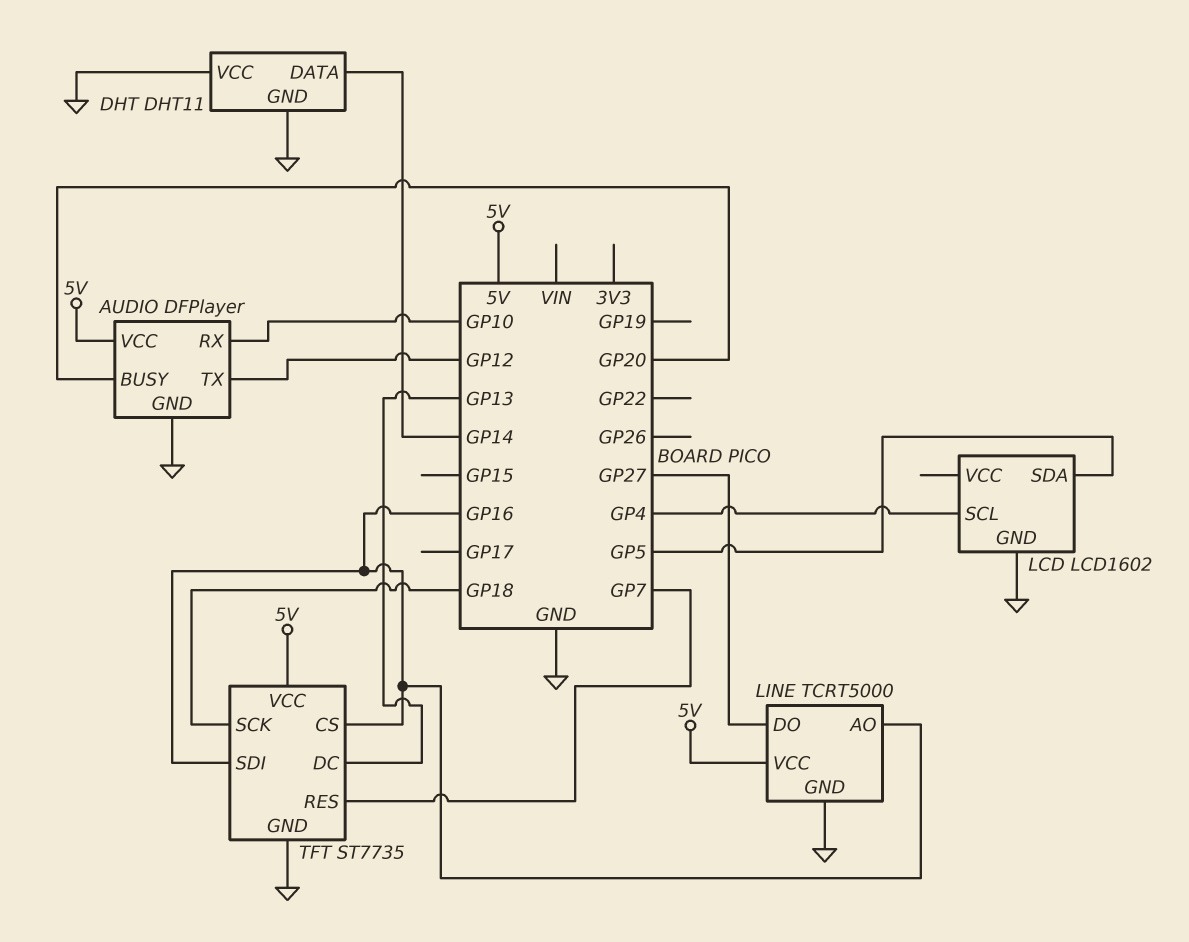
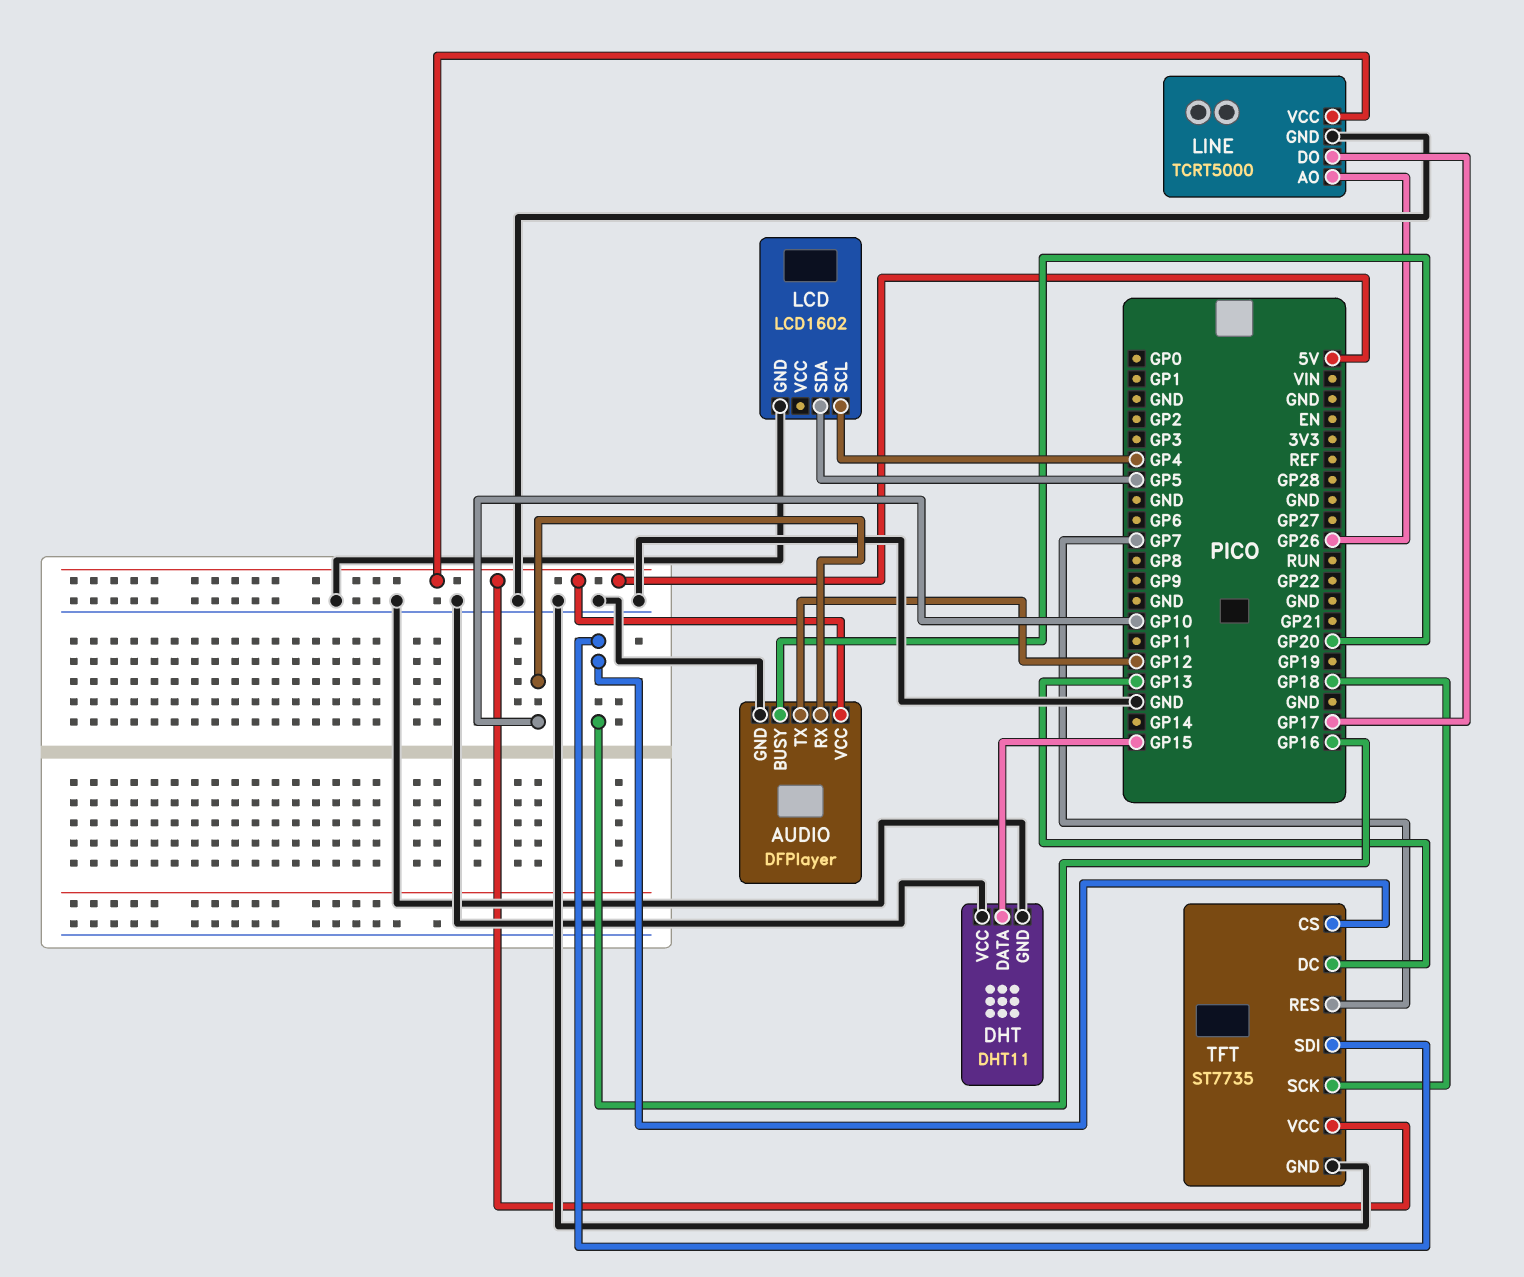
DHT pin DATA: GP14 -> GP15
LINE pin AO: GP16 -> GP26
LINE pin DO: GP27 -> GP17

